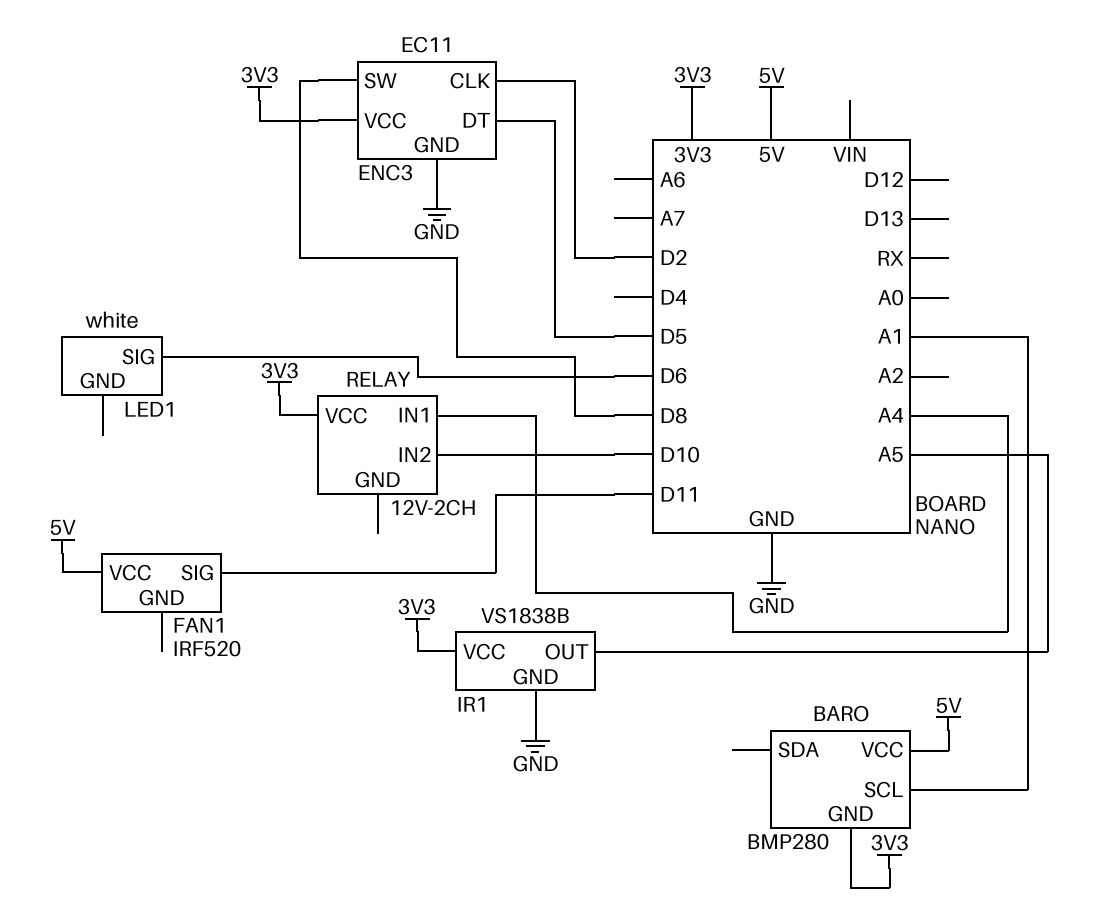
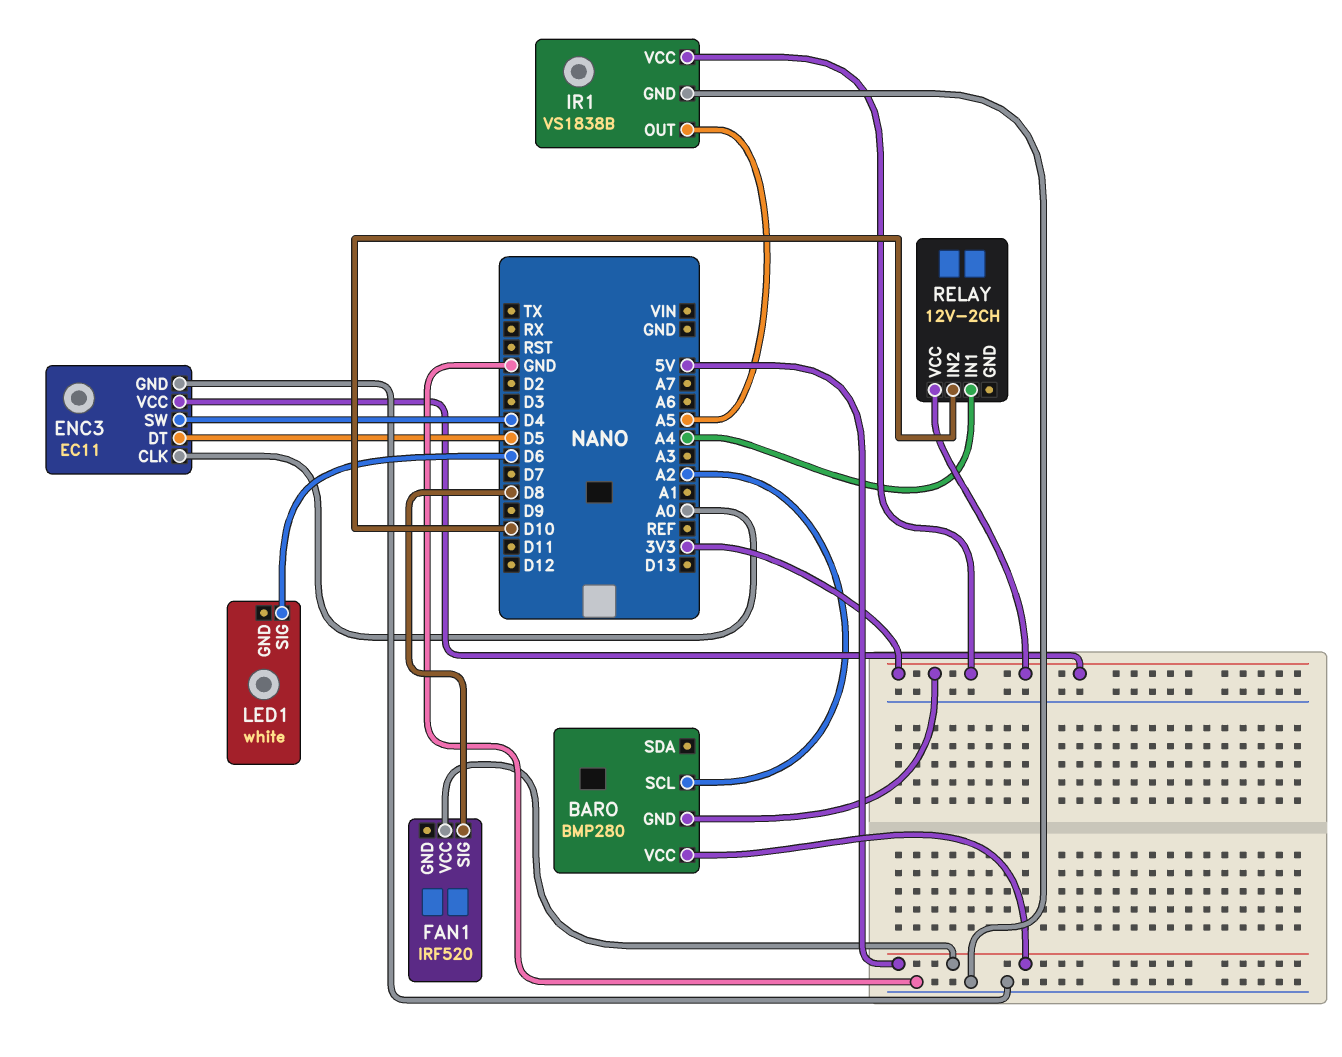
BARO pin SCL: A1 -> A2
ENC3 pin CLK: D2 -> A0
ENC3 pin SW: D8 -> D4
FAN1 pin SIG: D11 -> D8

